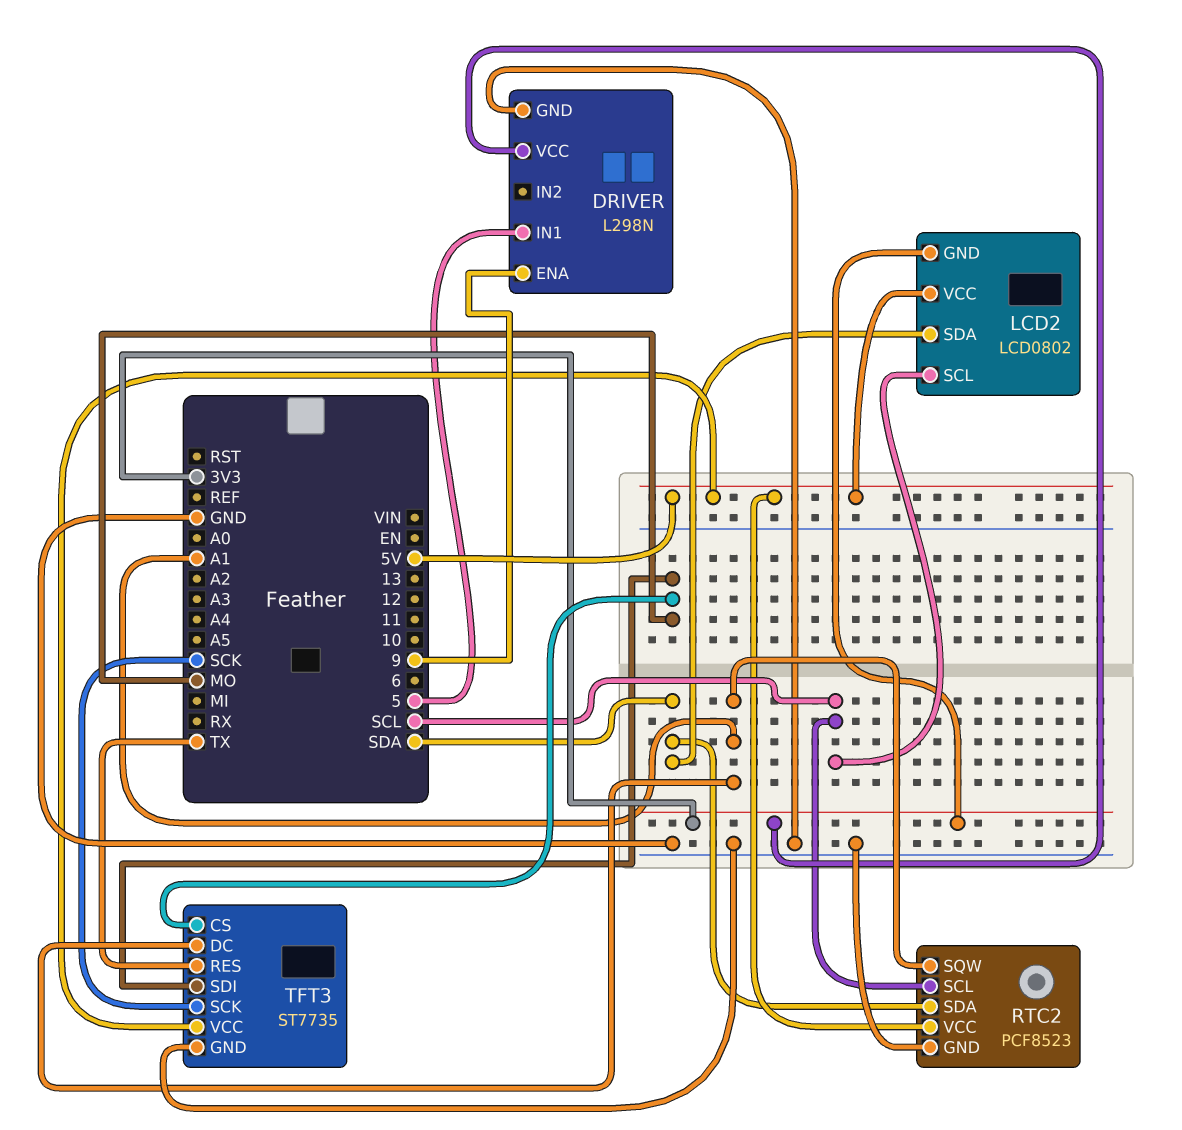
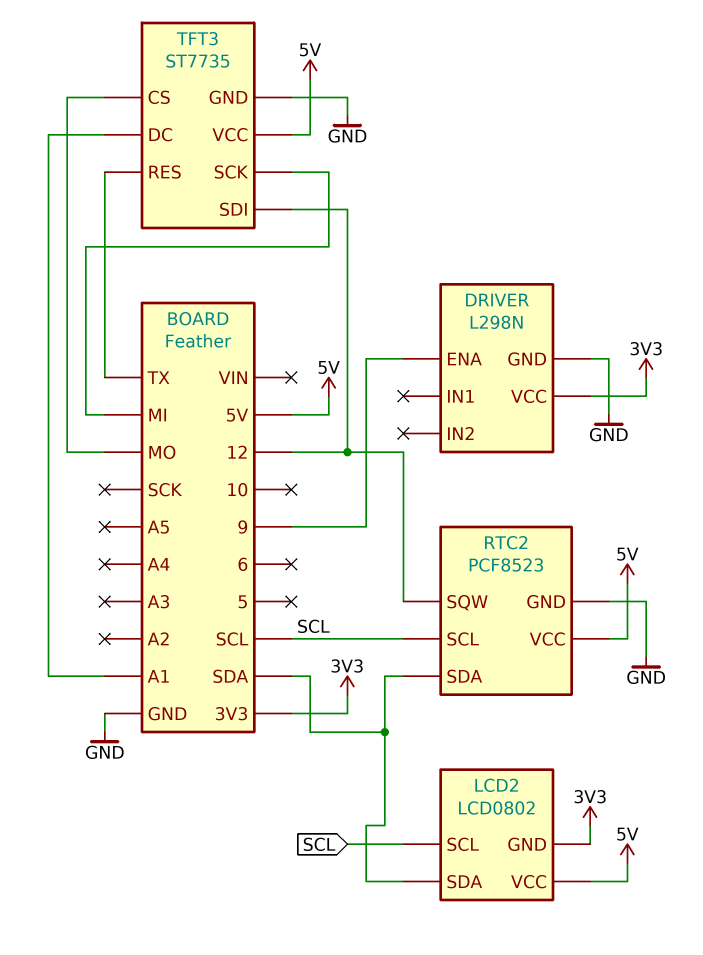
DRIVER pin IN1: 5 -> none
RTC2 pin SQW: A1 -> 12
TFT3 pin SCK: SCK -> MI
TFT3 pin SDI: MO -> 12

